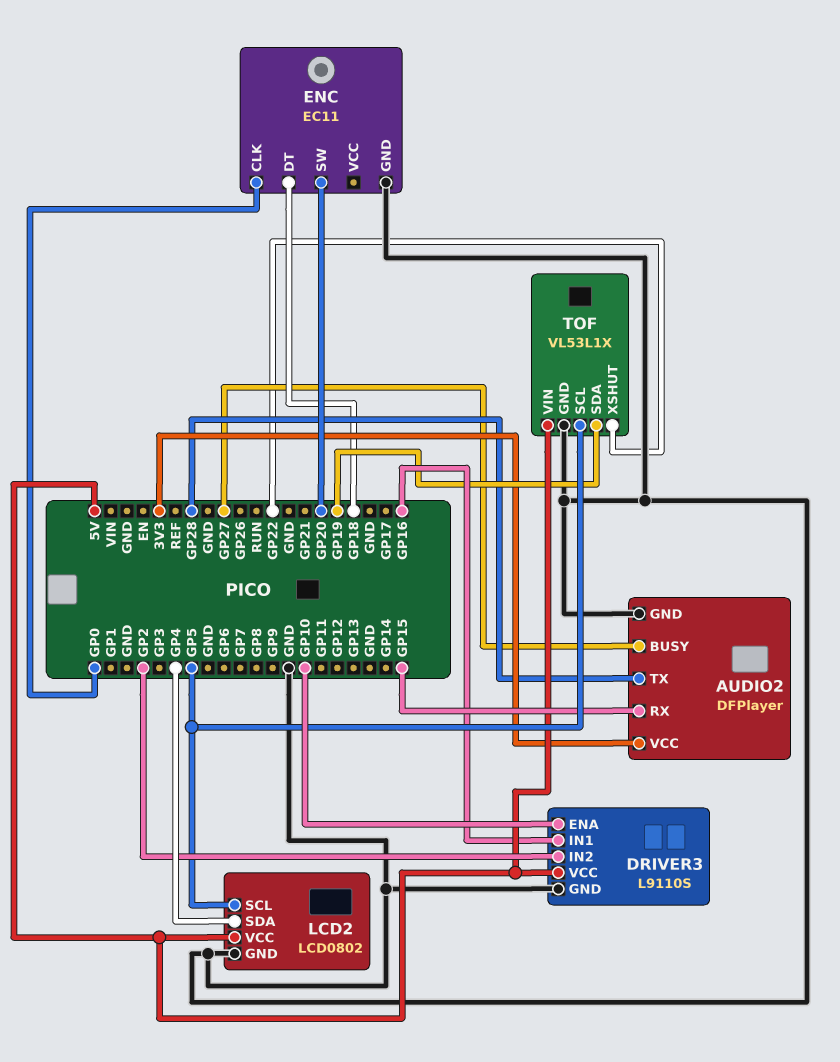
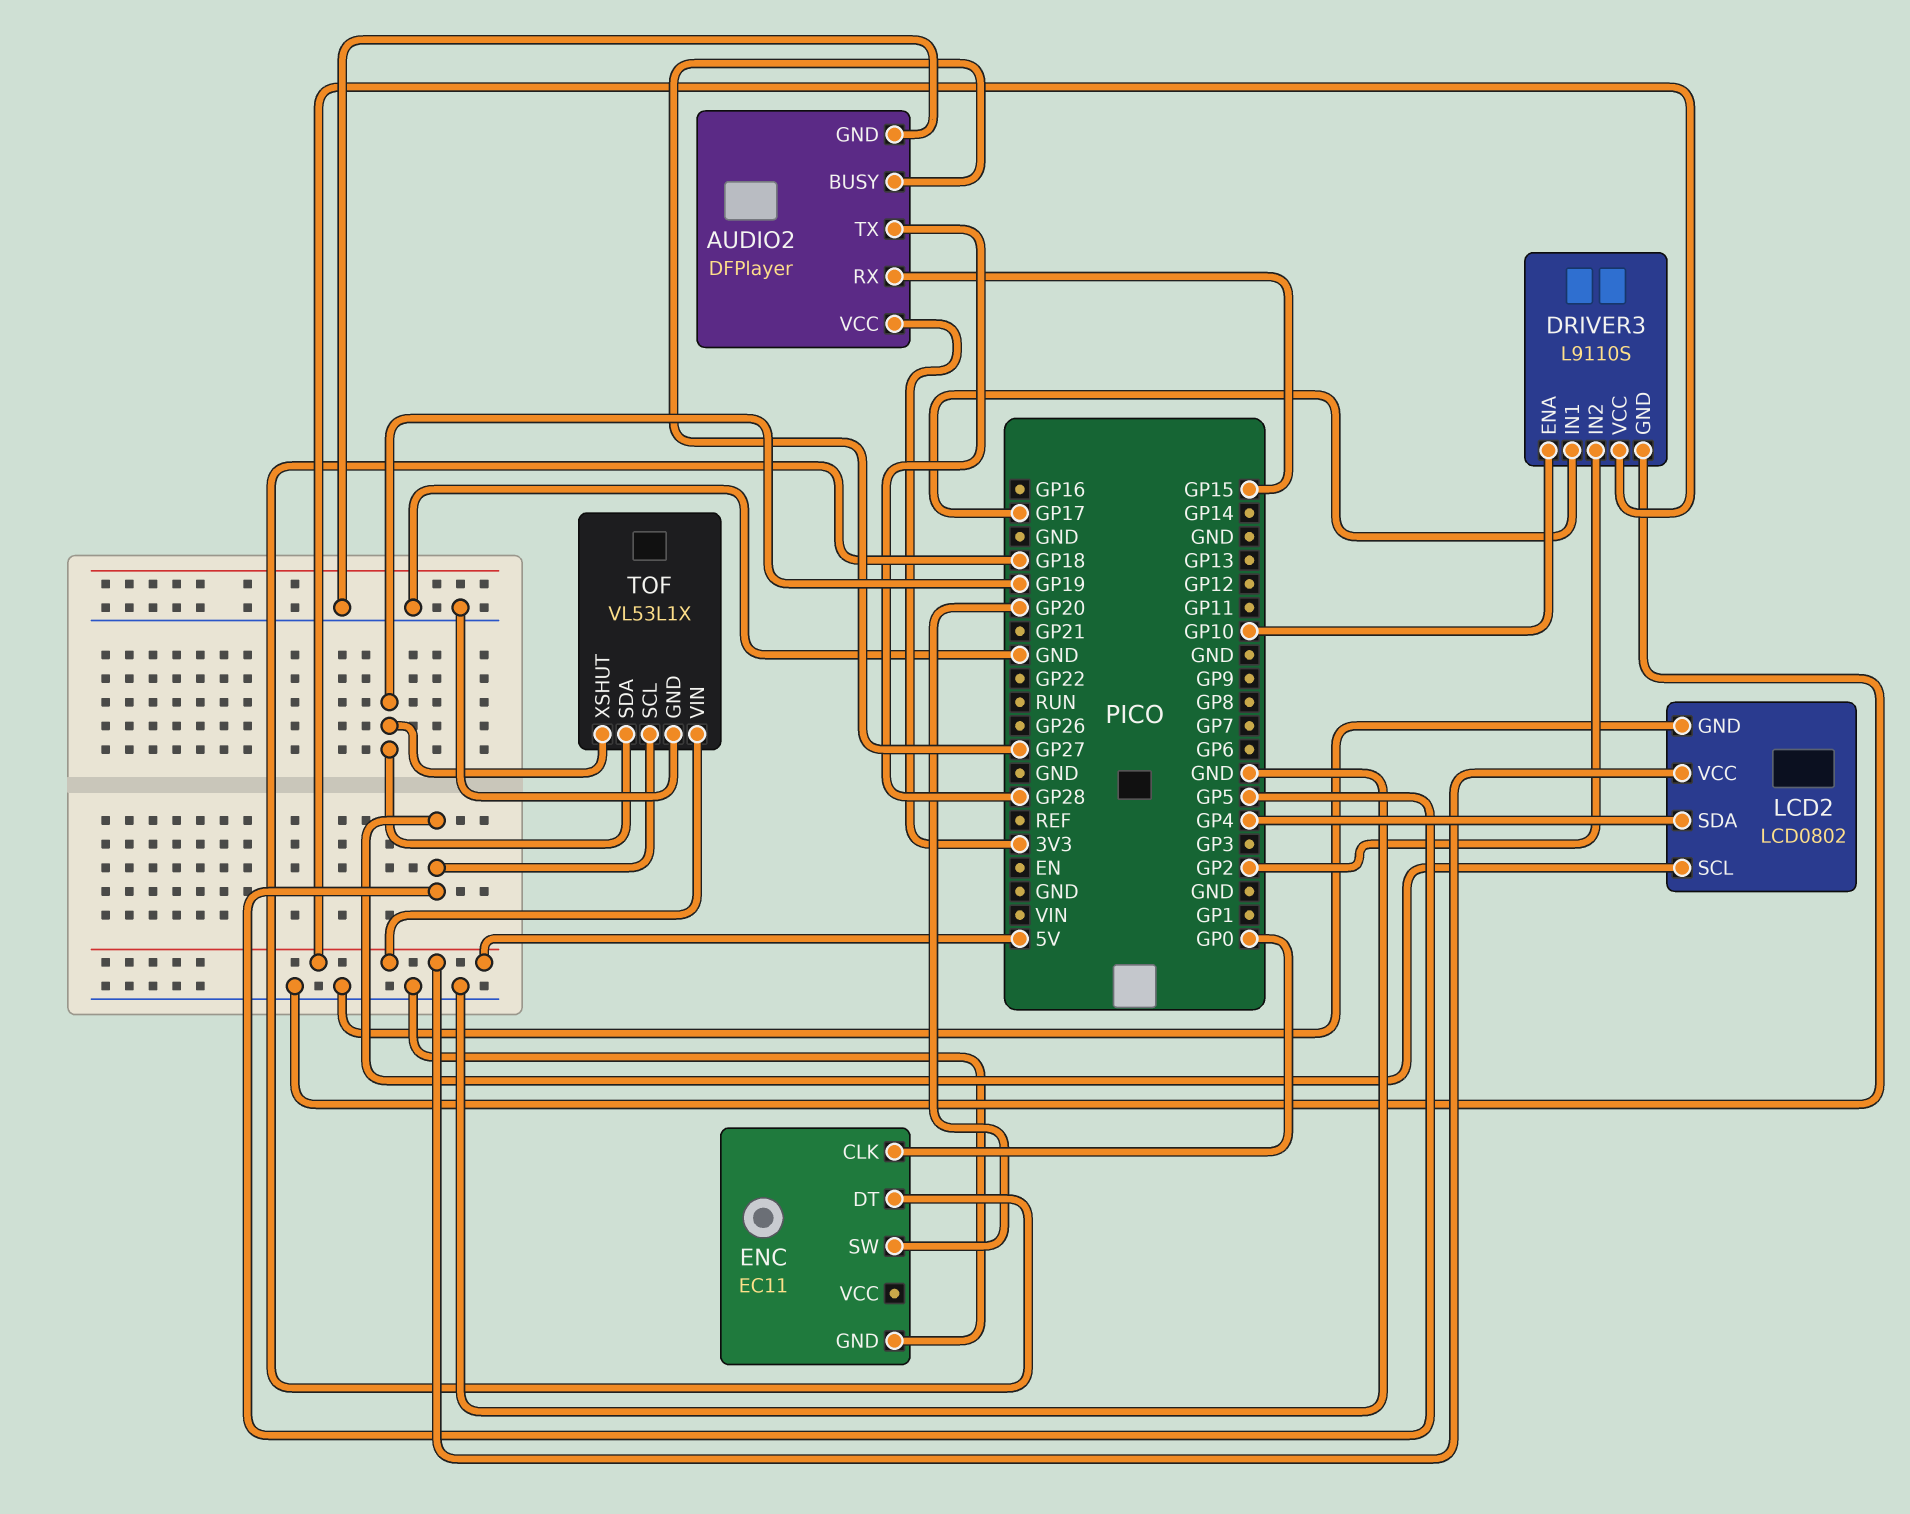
DRIVER3 pin IN1: GP16 -> GP17
TOF pin XSHUT: GP22 -> GP19

